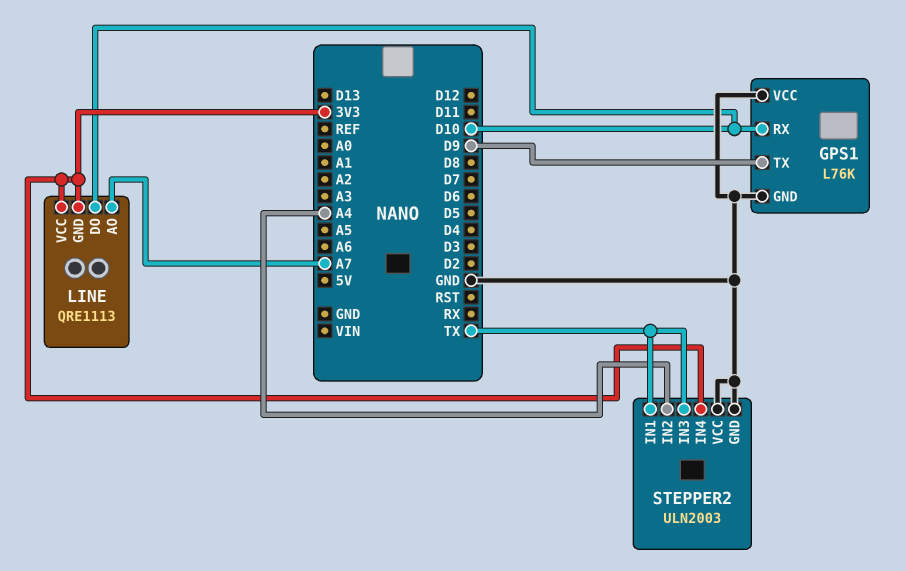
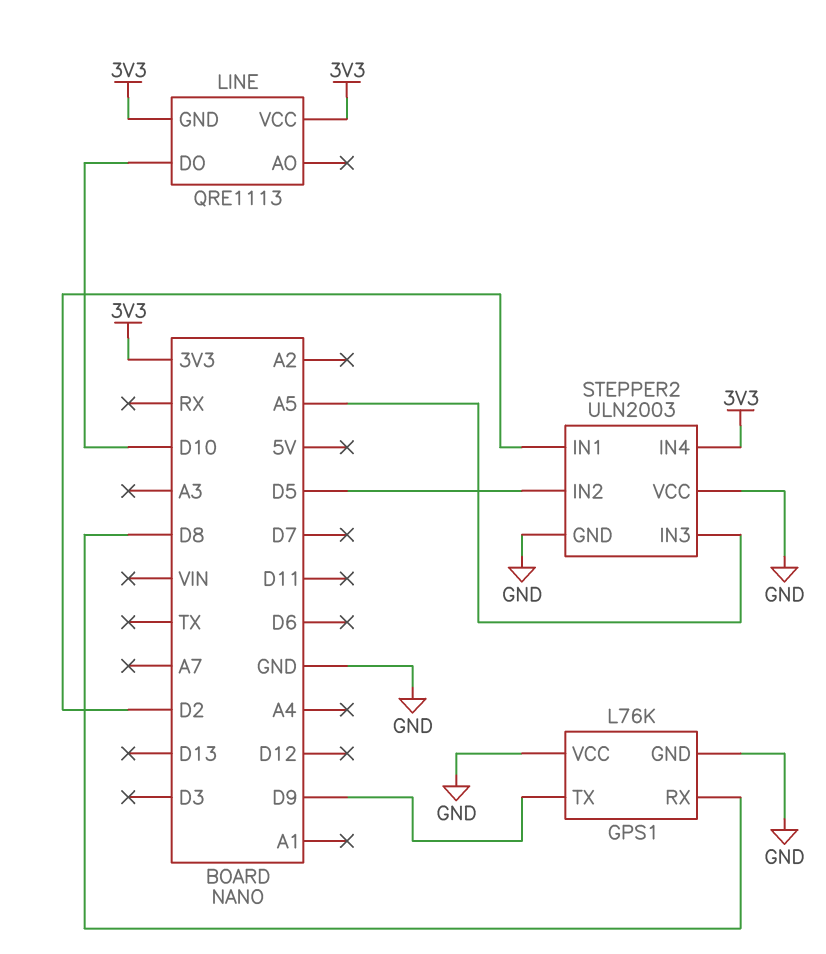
GPS1 pin RX: D10 -> D8
LINE pin AO: A7 -> none
STEPPER2 pin IN1: TX -> D2
STEPPER2 pin IN2: A4 -> D5
STEPPER2 pin IN3: TX -> A5

